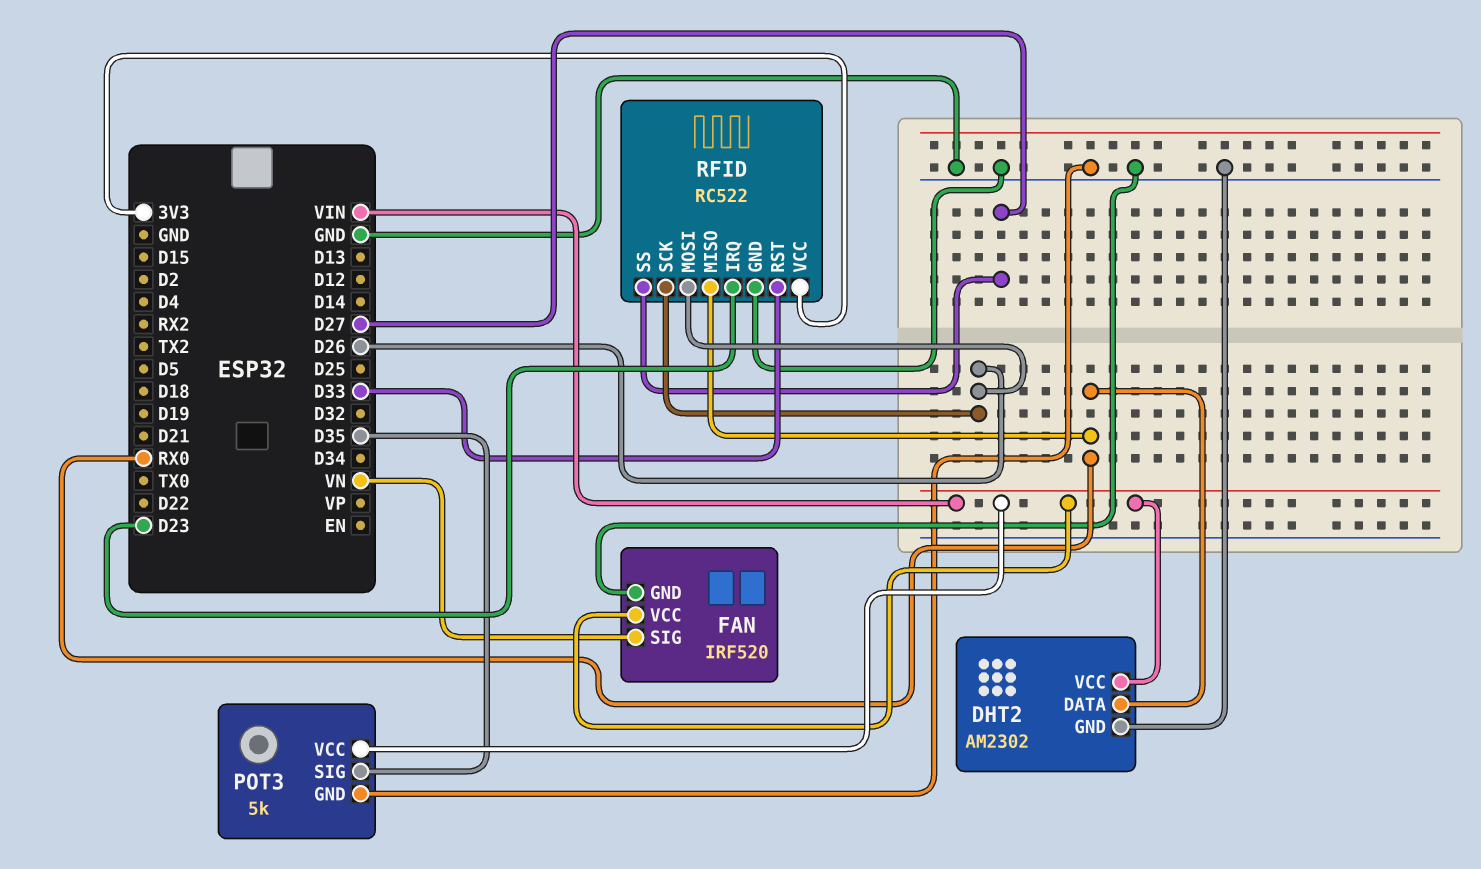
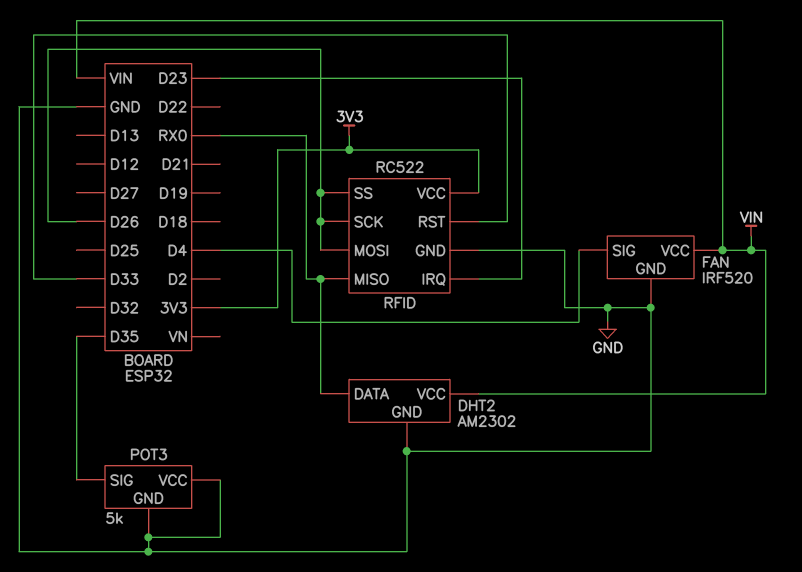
FAN pin SIG: VN -> D4
POT3 pin VCC: VIN -> GND
RFID pin SS: D27 -> D26

